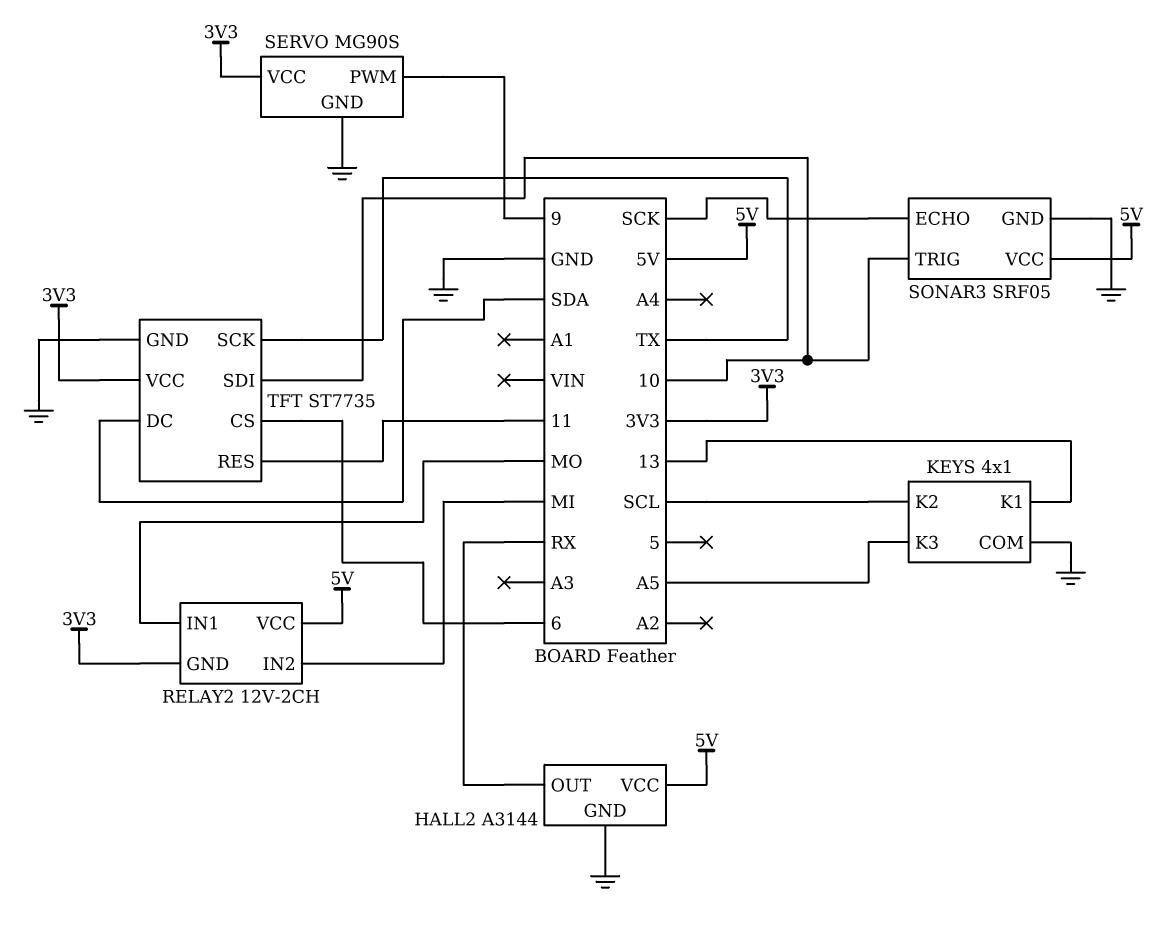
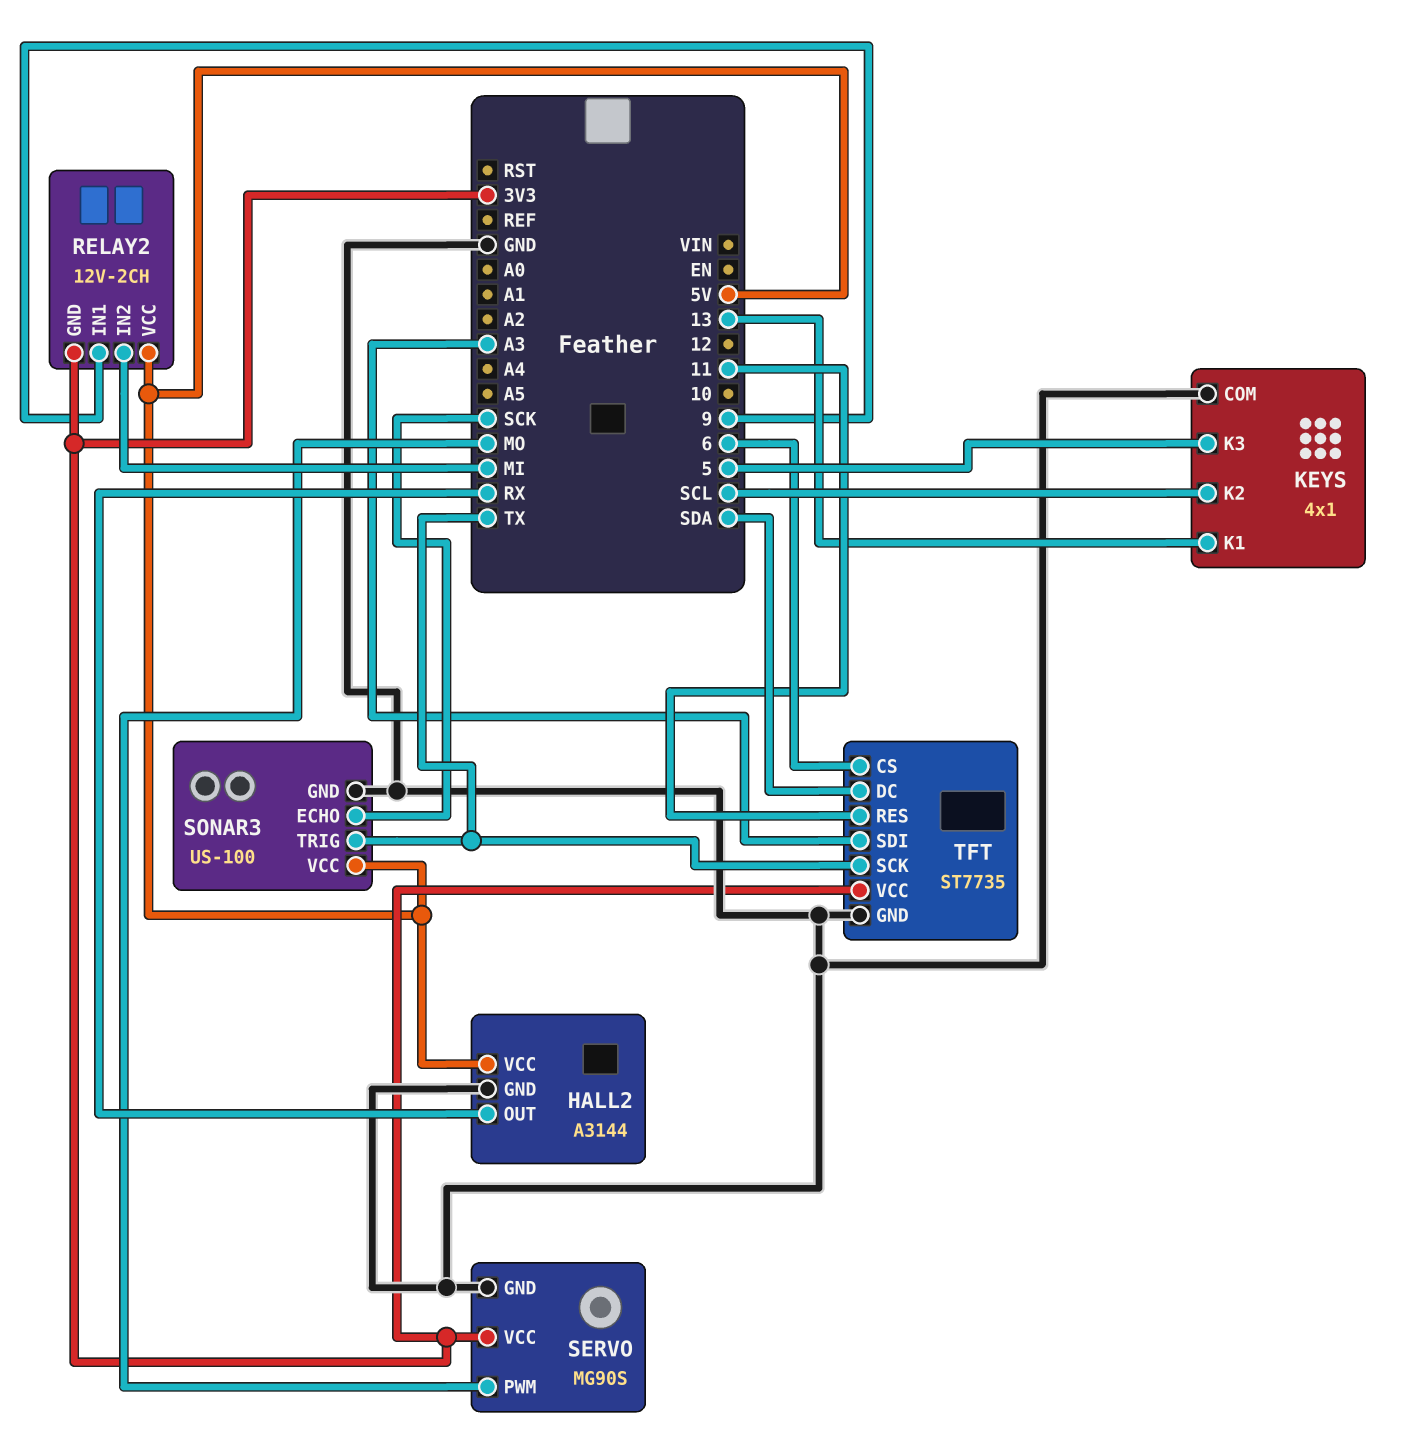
KEYS pin K3: A5 -> 5
RELAY2 pin IN1: MO -> 9
SERVO pin PWM: 9 -> MO
SONAR3: SRF05 -> US-100
SONAR3 pin TRIG: 10 -> TX
TFT pin SDI: 10 -> A3

